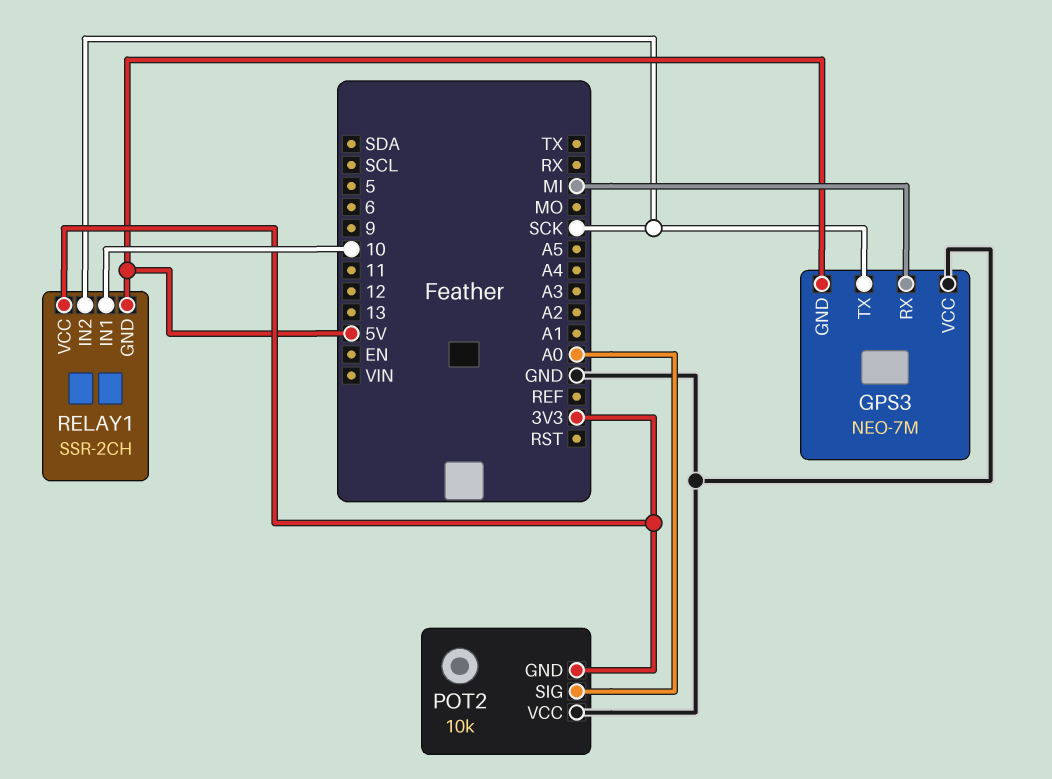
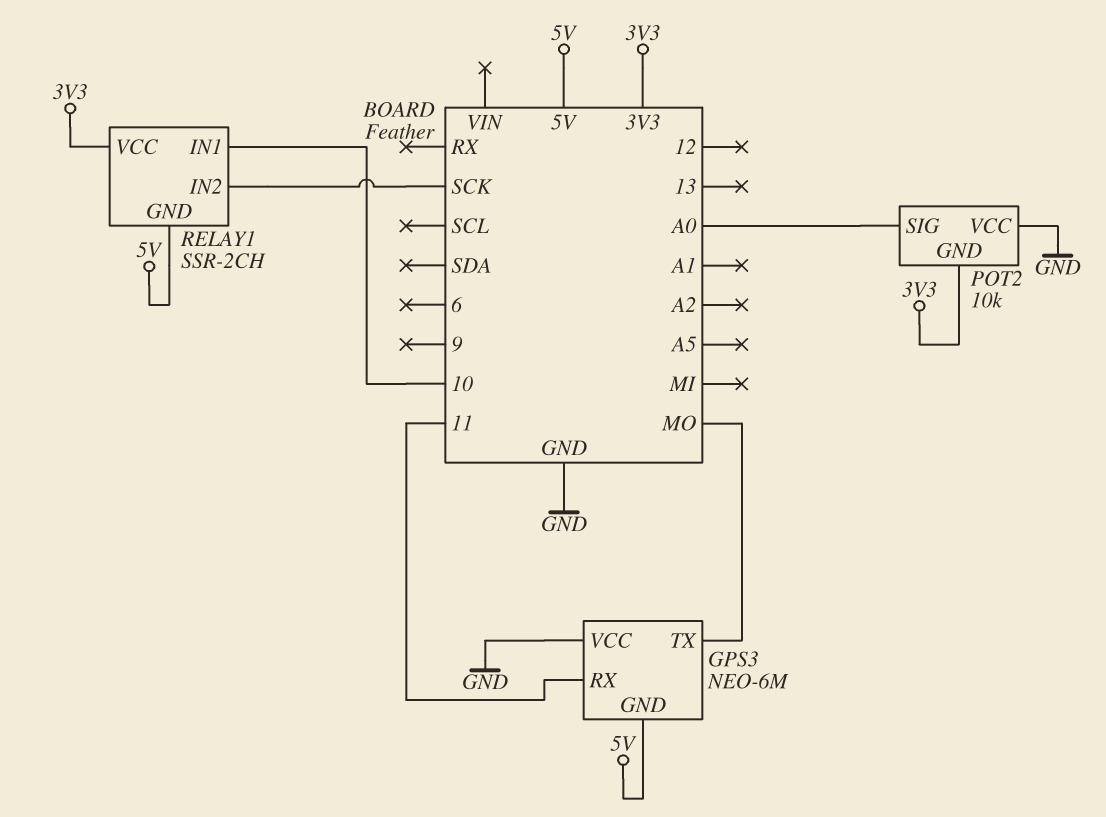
GPS3: NEO-7M -> NEO-6M
GPS3 pin RX: MI -> 11
GPS3 pin TX: SCK -> MO

